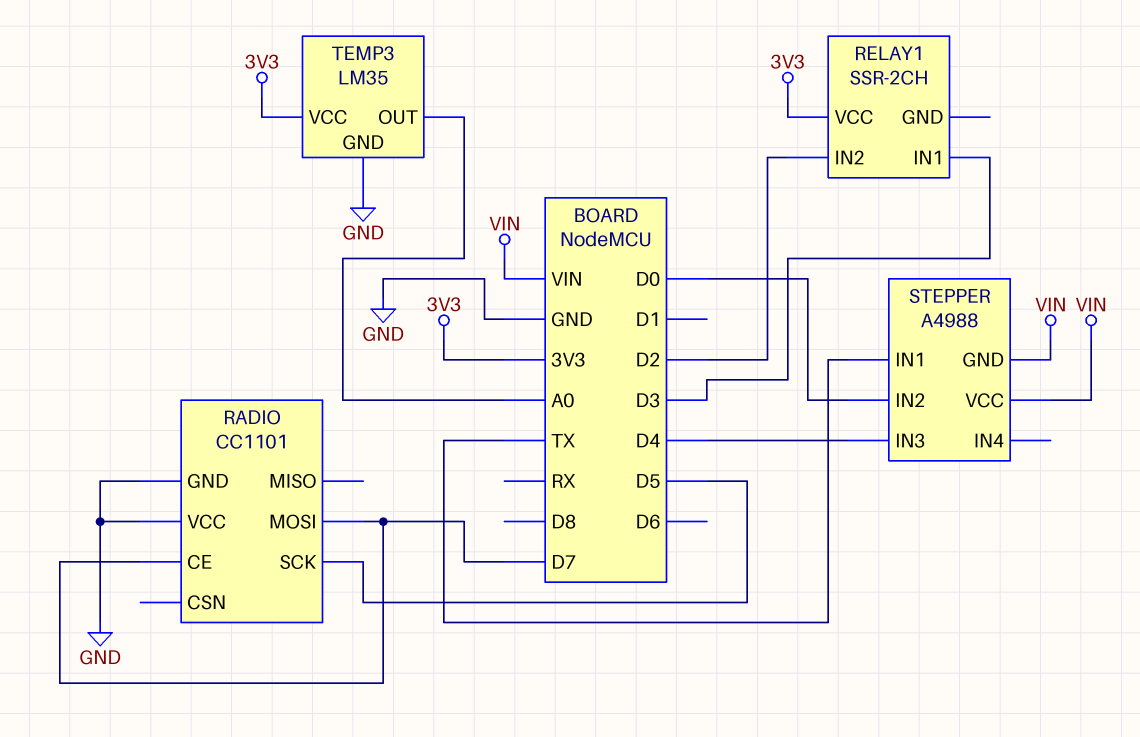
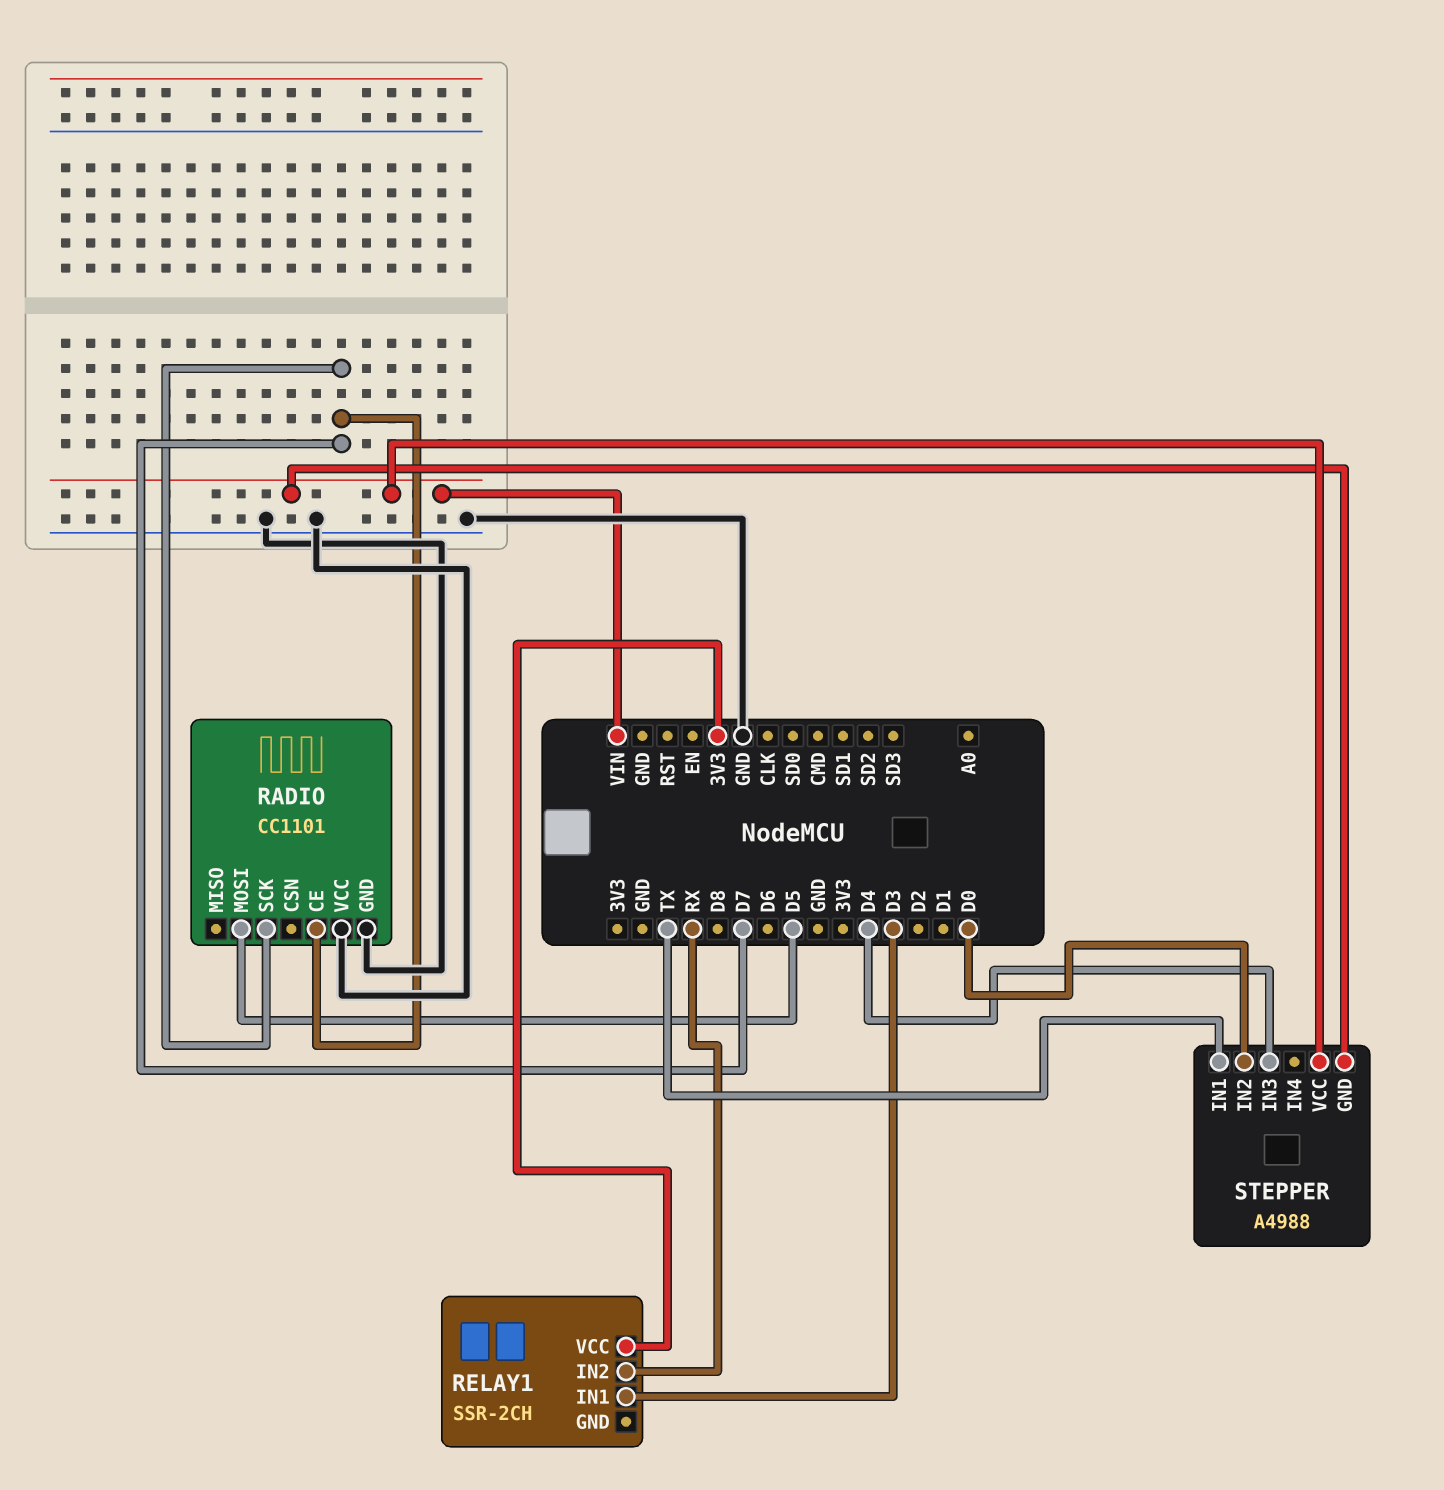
RADIO pin MOSI: D7 -> D5
RADIO pin SCK: D5 -> D7
RELAY1 pin IN2: D2 -> RX
TEMP3: LM35 -> none
TEMP3 pin GND: GND -> none
TEMP3 pin OUT: A0 -> none
TEMP3 pin VCC: 3V3 -> none

